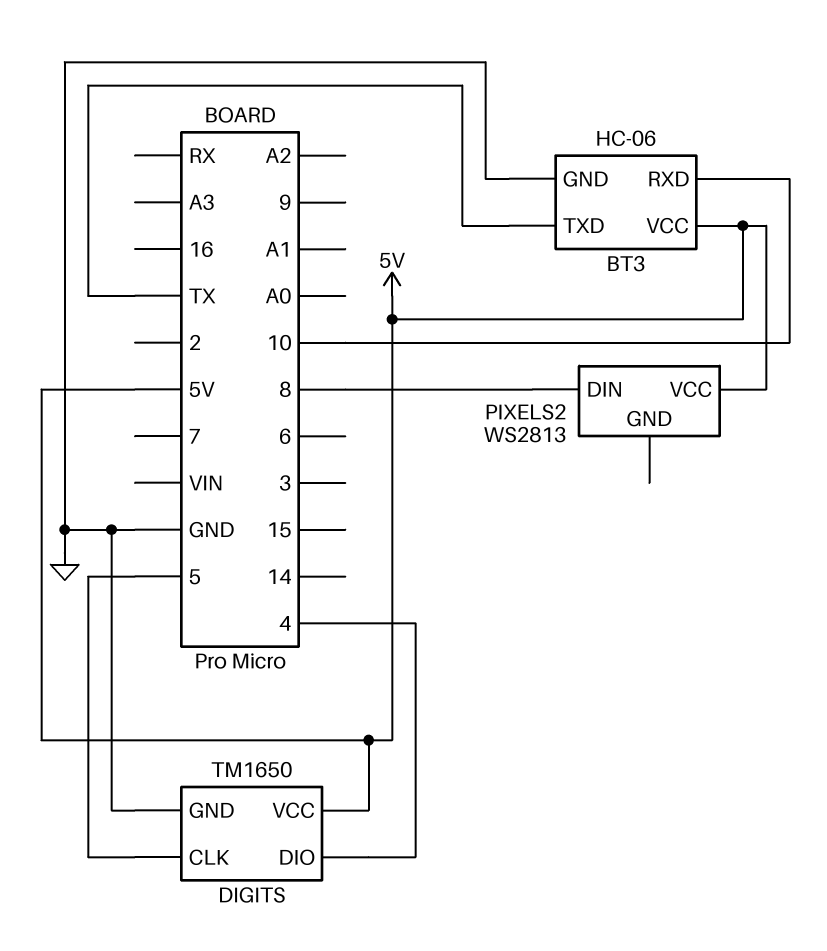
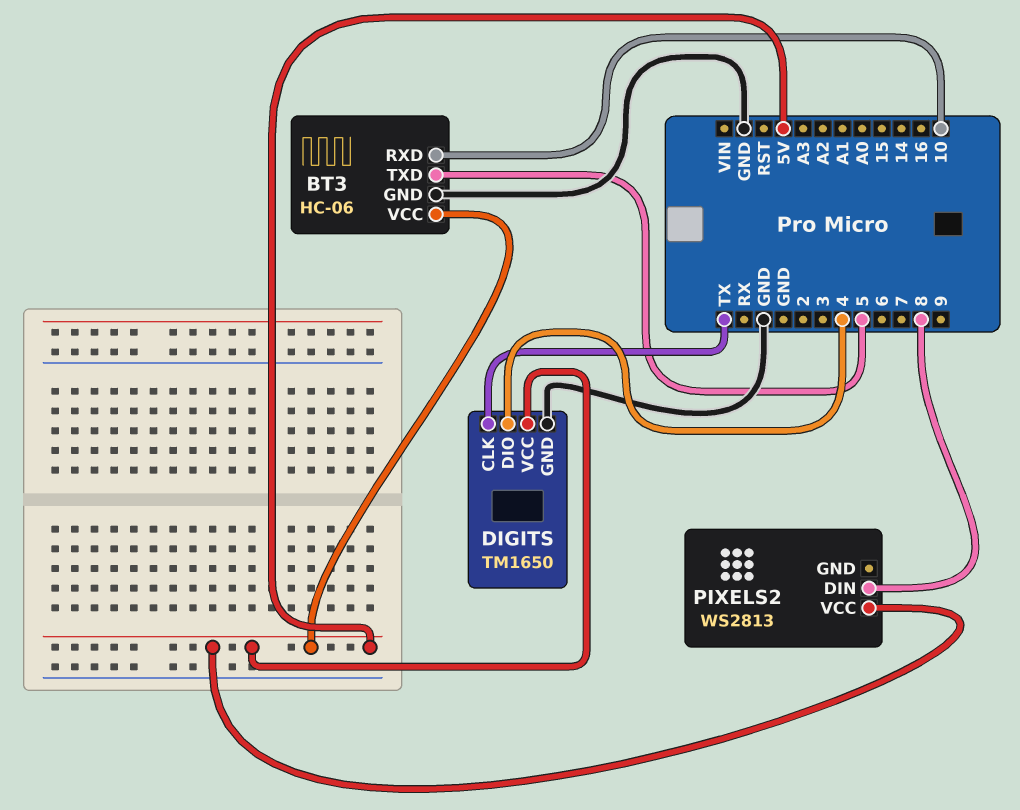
BT3 pin TXD: TX -> 5
DIGITS pin CLK: 5 -> TX

